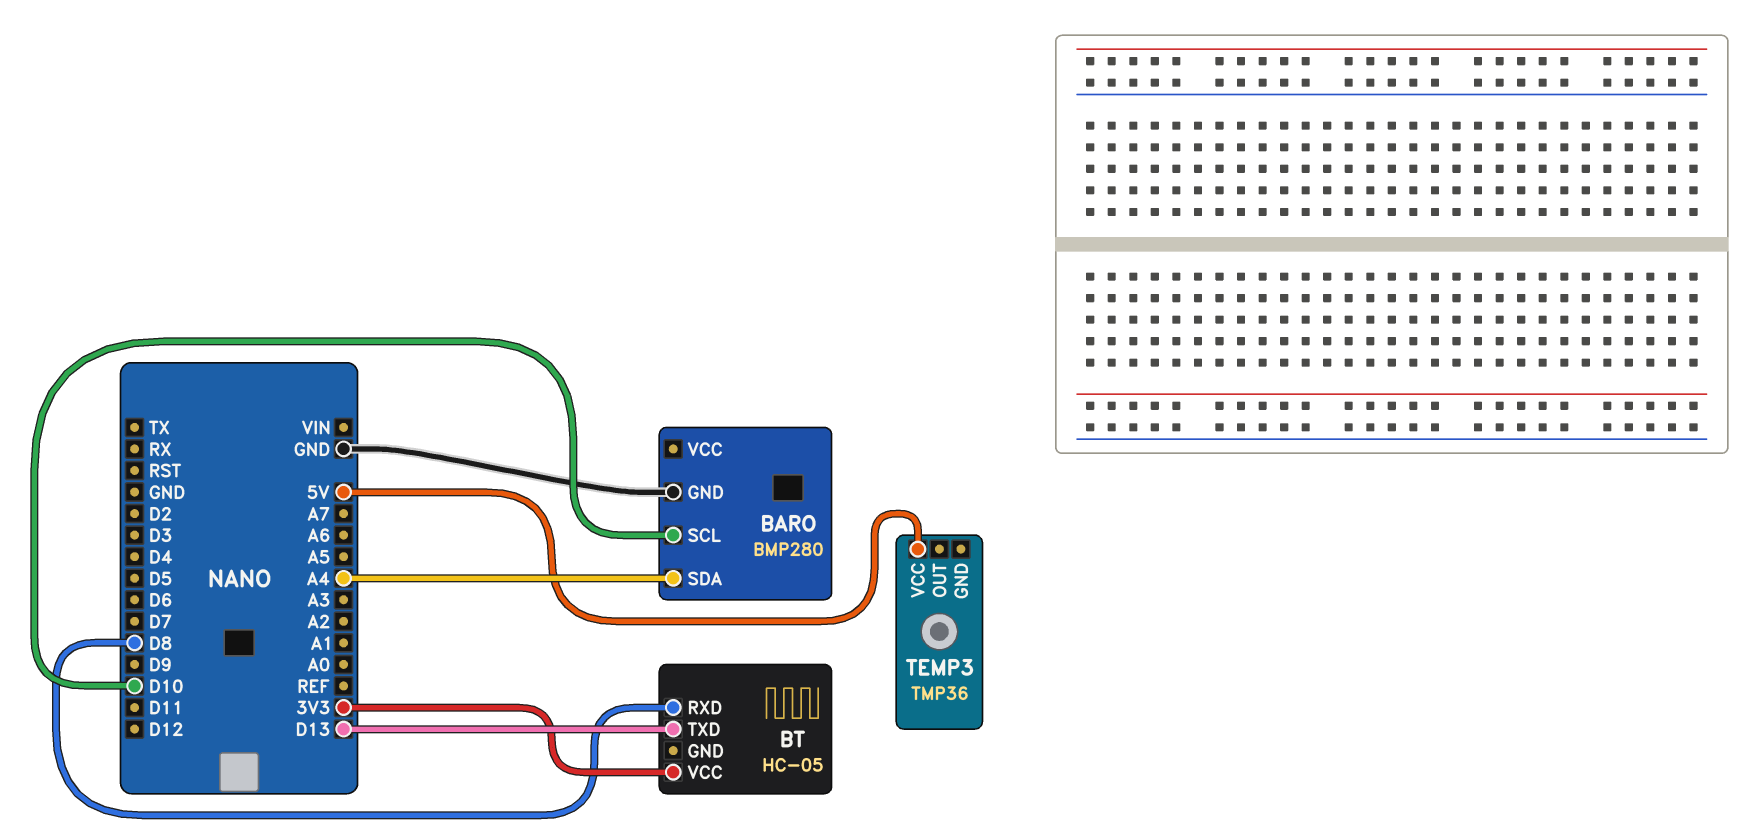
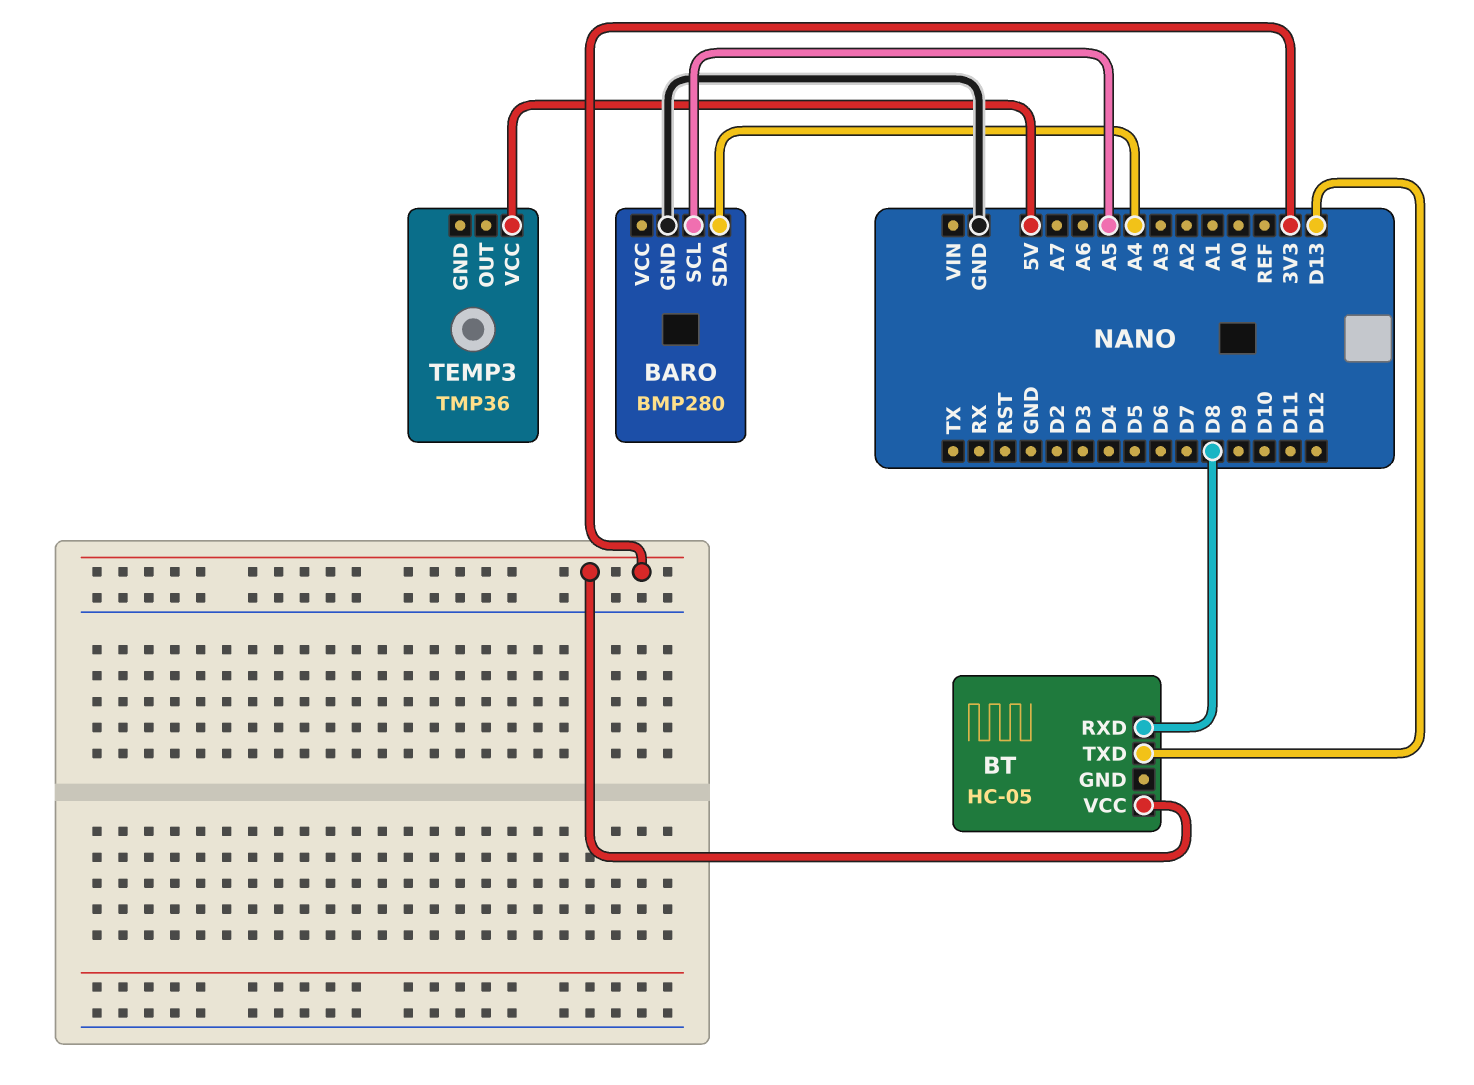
BARO pin SCL: D10 -> A5

